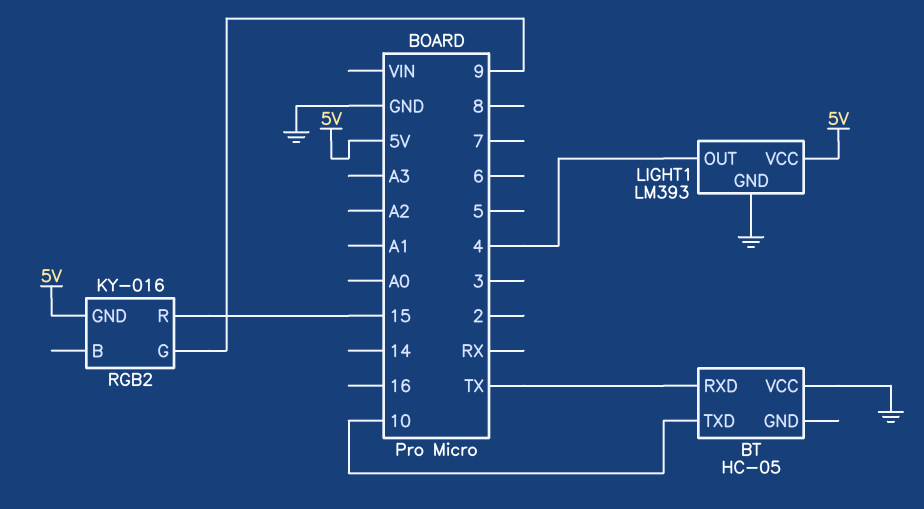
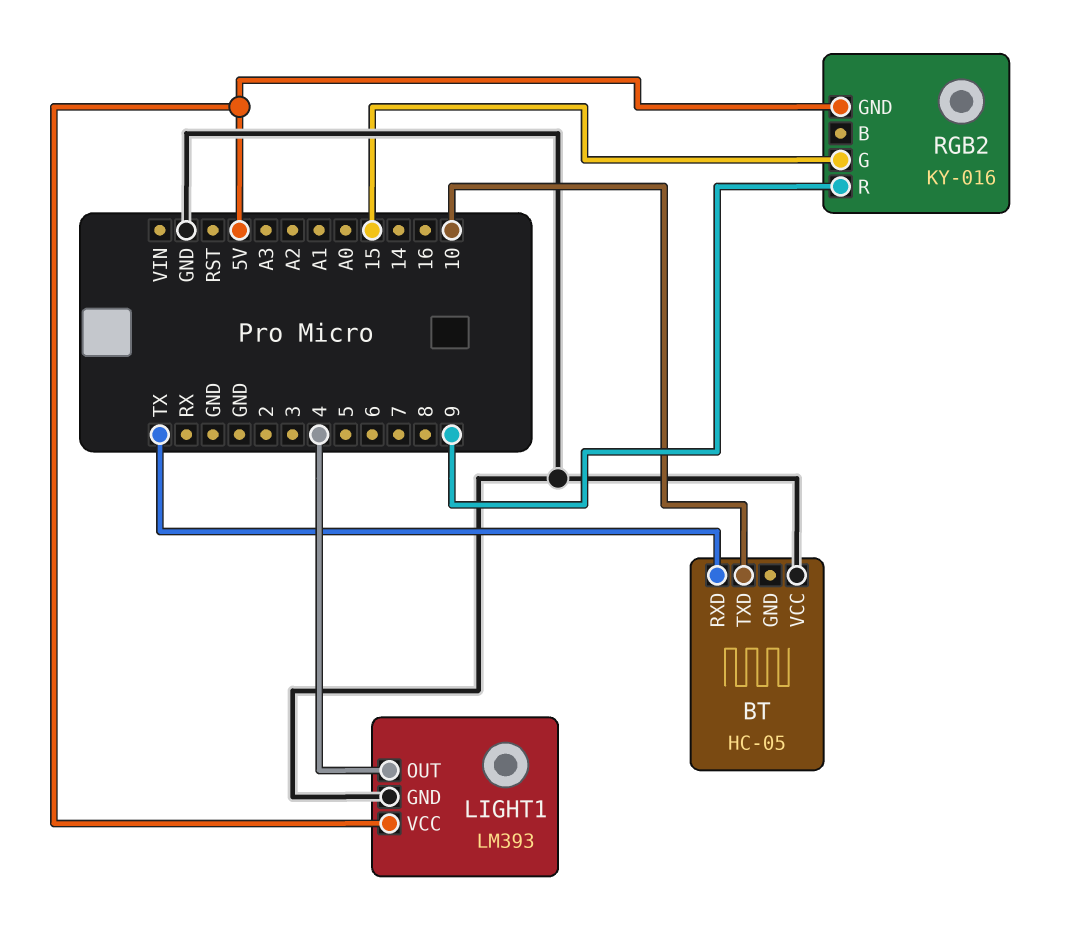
RGB2 pin G: 9 -> 15
RGB2 pin R: 15 -> 9

